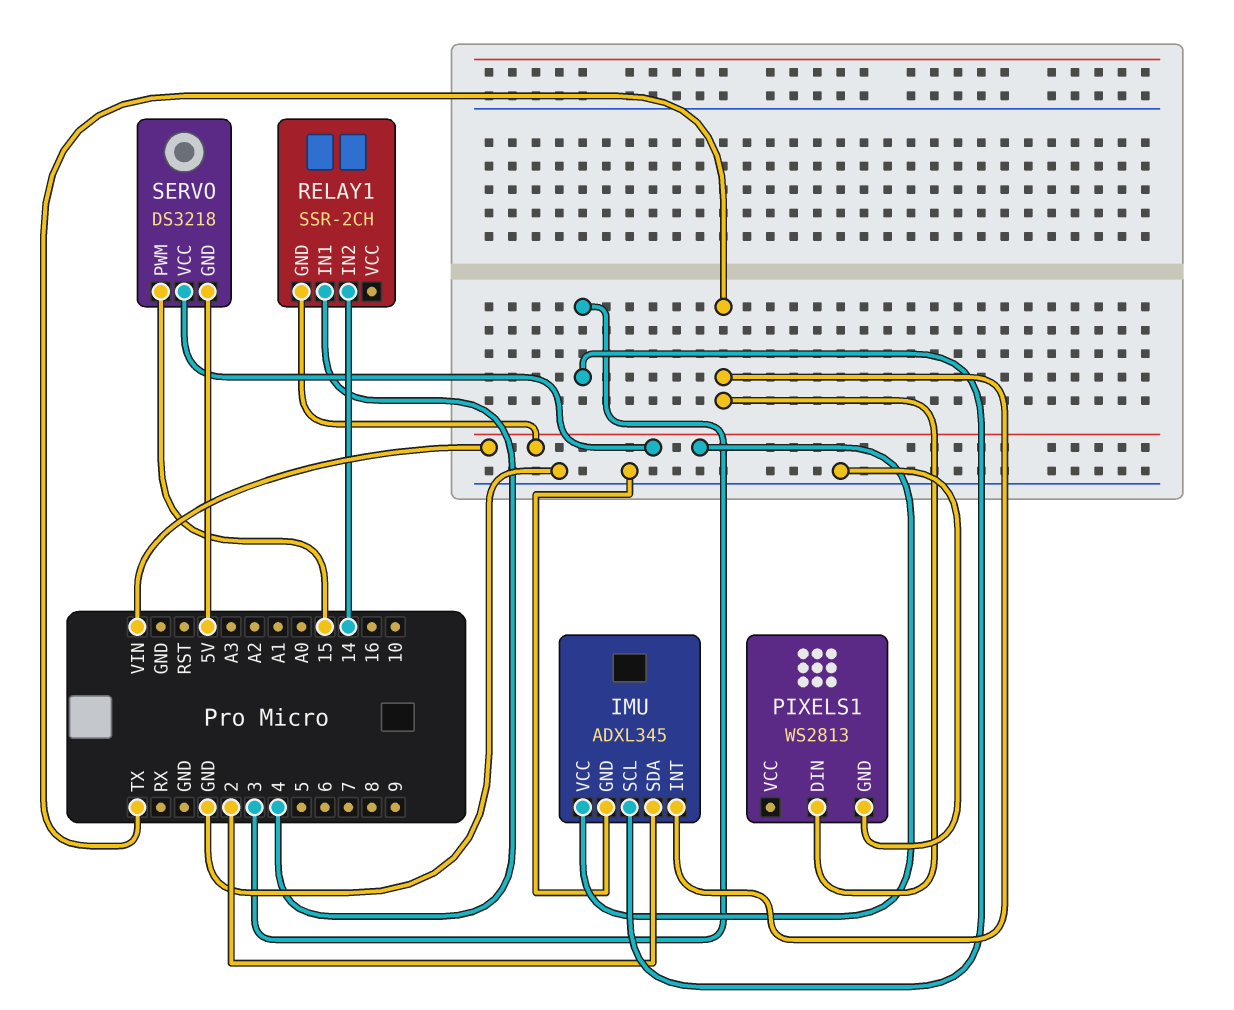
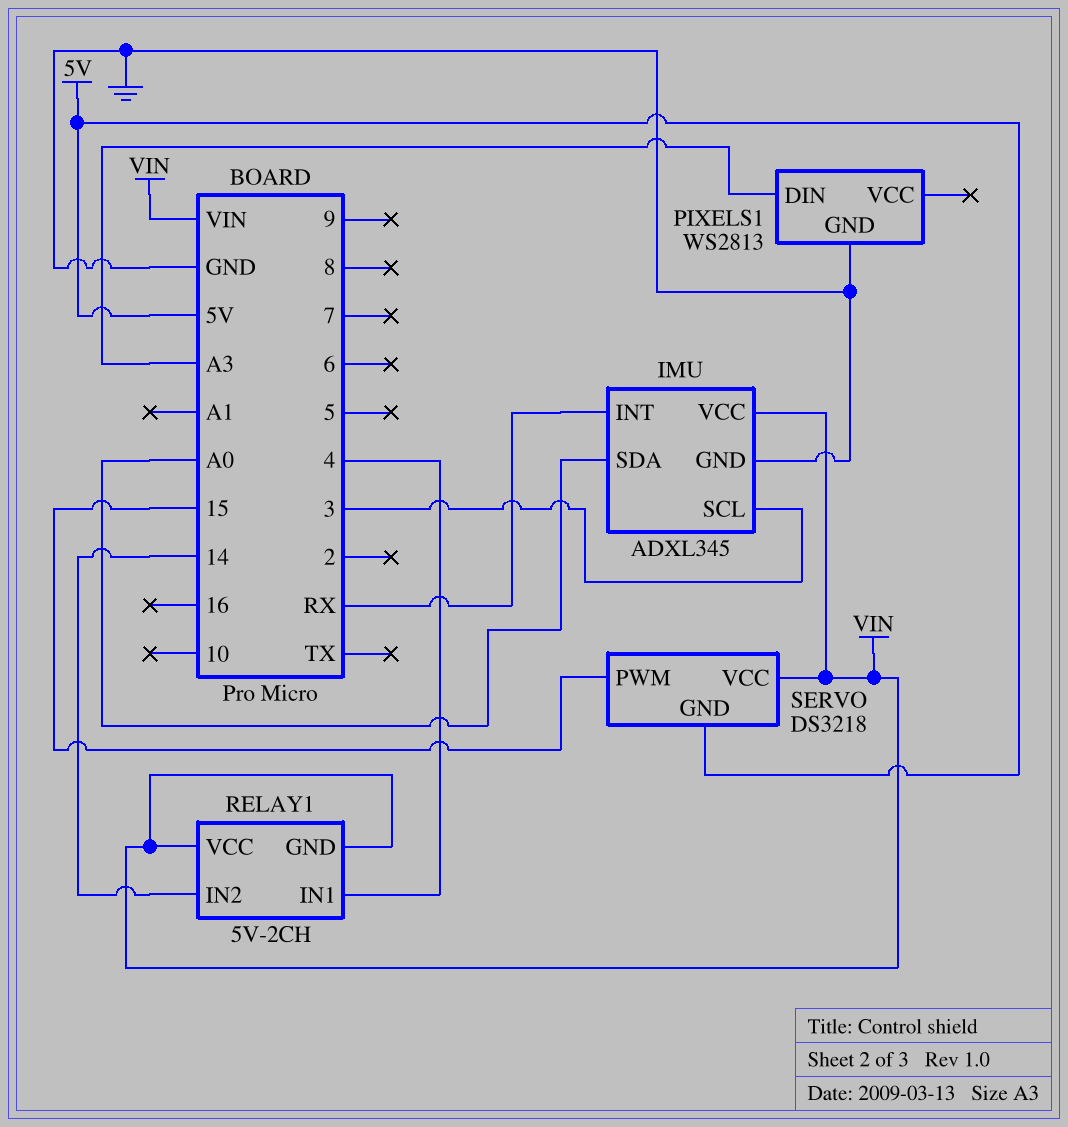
IMU pin INT: TX -> RX
IMU pin SDA: 2 -> A0
PIXELS1 pin DIN: TX -> A3
RELAY1: SSR-2CH -> 5V-2CH
RELAY1 pin VCC: none -> VIN

